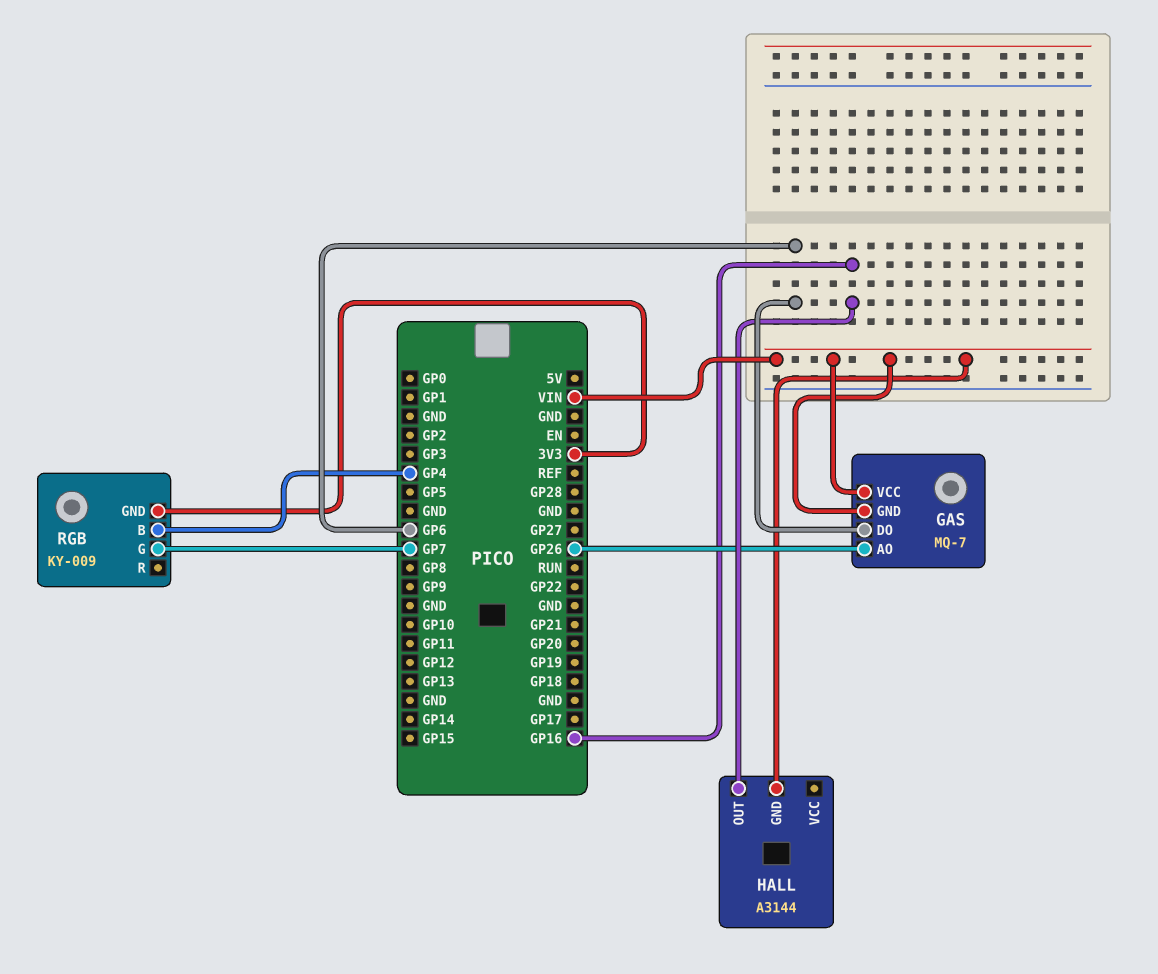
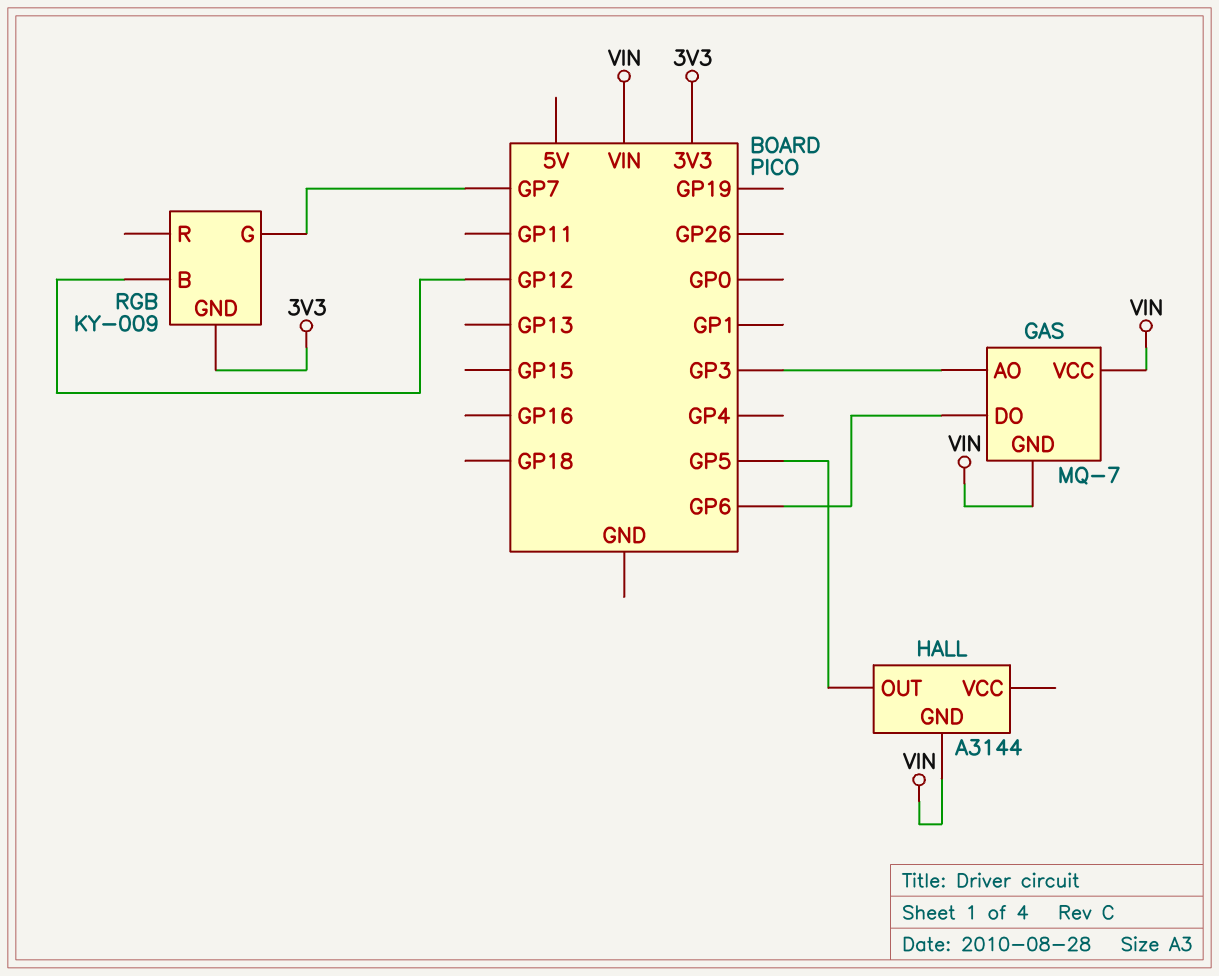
GAS pin AO: GP26 -> GP3
HALL pin OUT: GP16 -> GP5
RGB pin B: GP4 -> GP12

